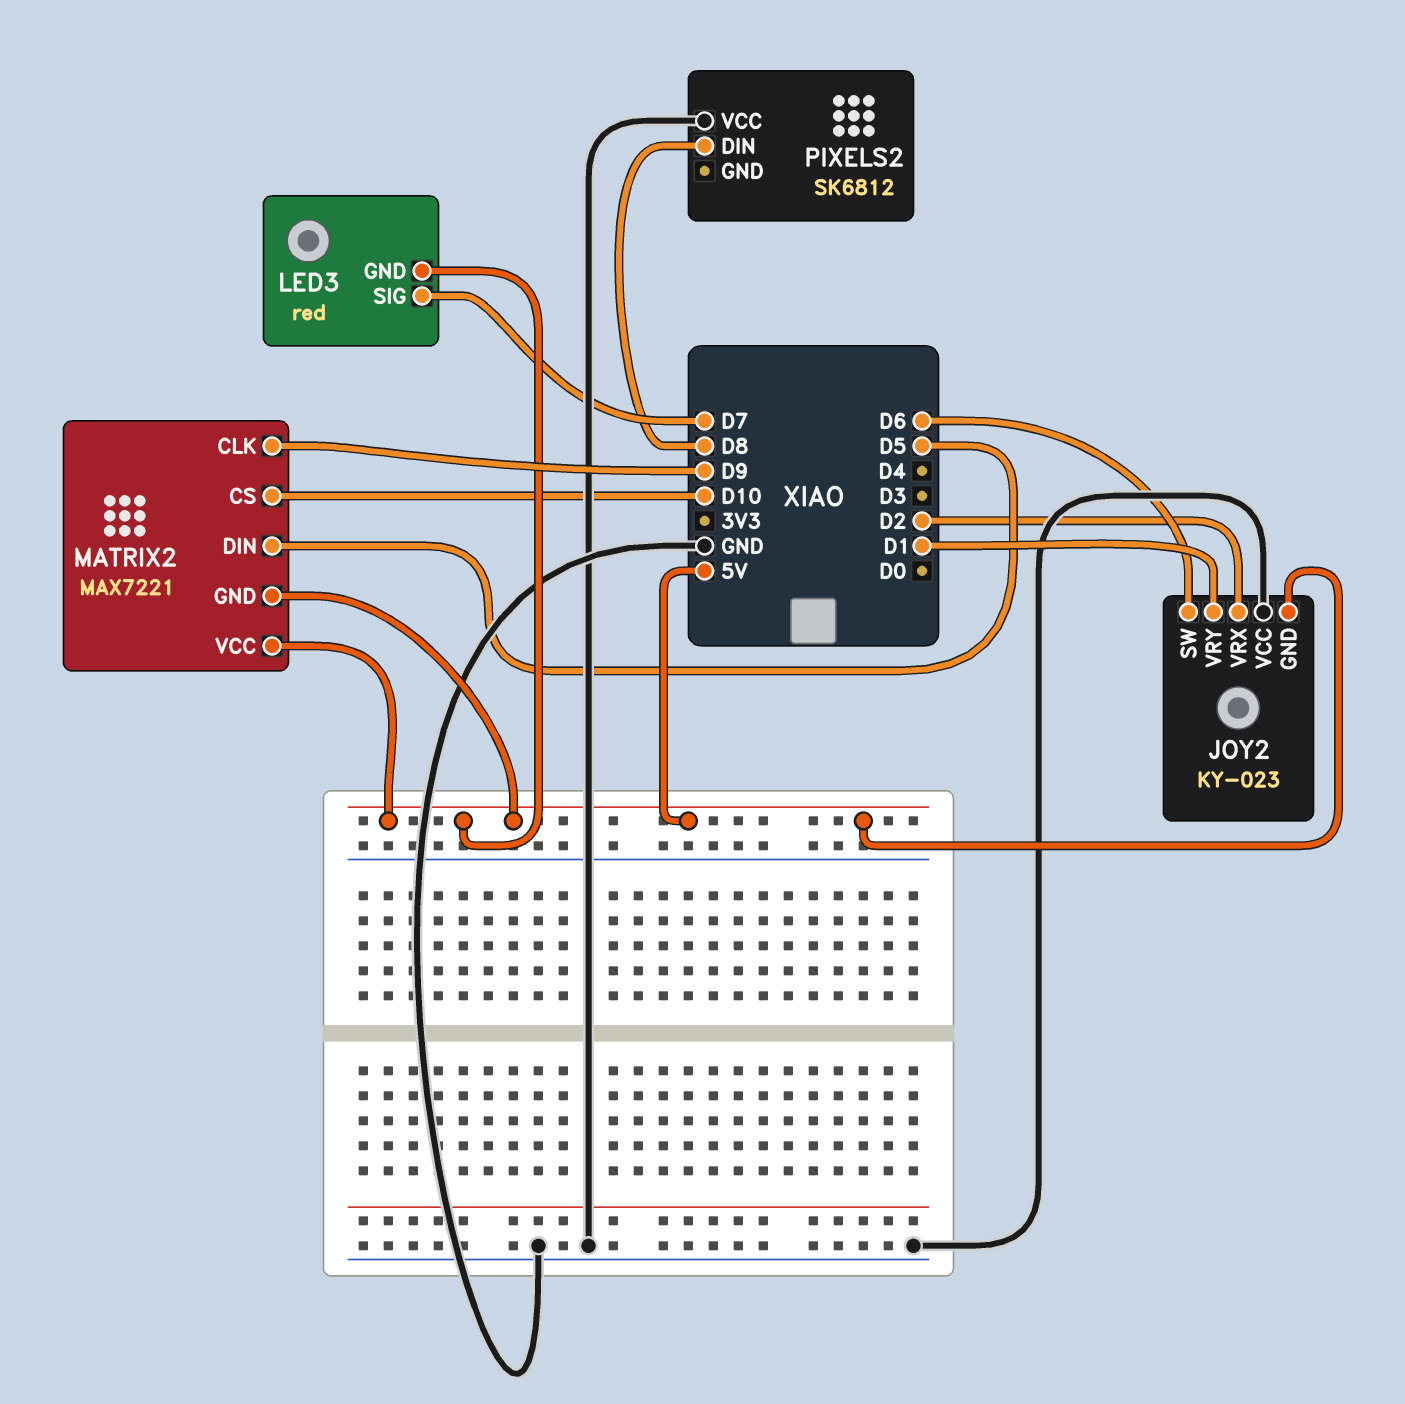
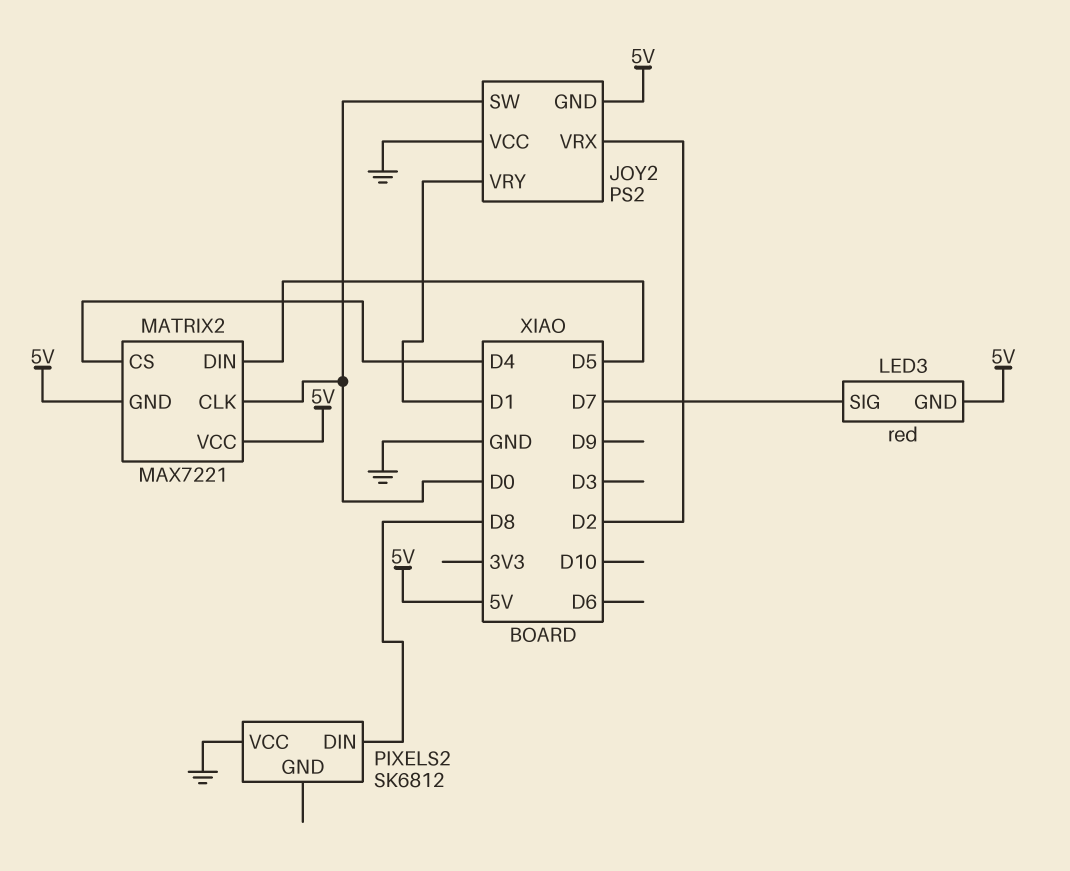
JOY2: KY-023 -> PS2
JOY2 pin SW: D6 -> D0
MATRIX2 pin CLK: D9 -> D0
MATRIX2 pin CS: D10 -> D4

